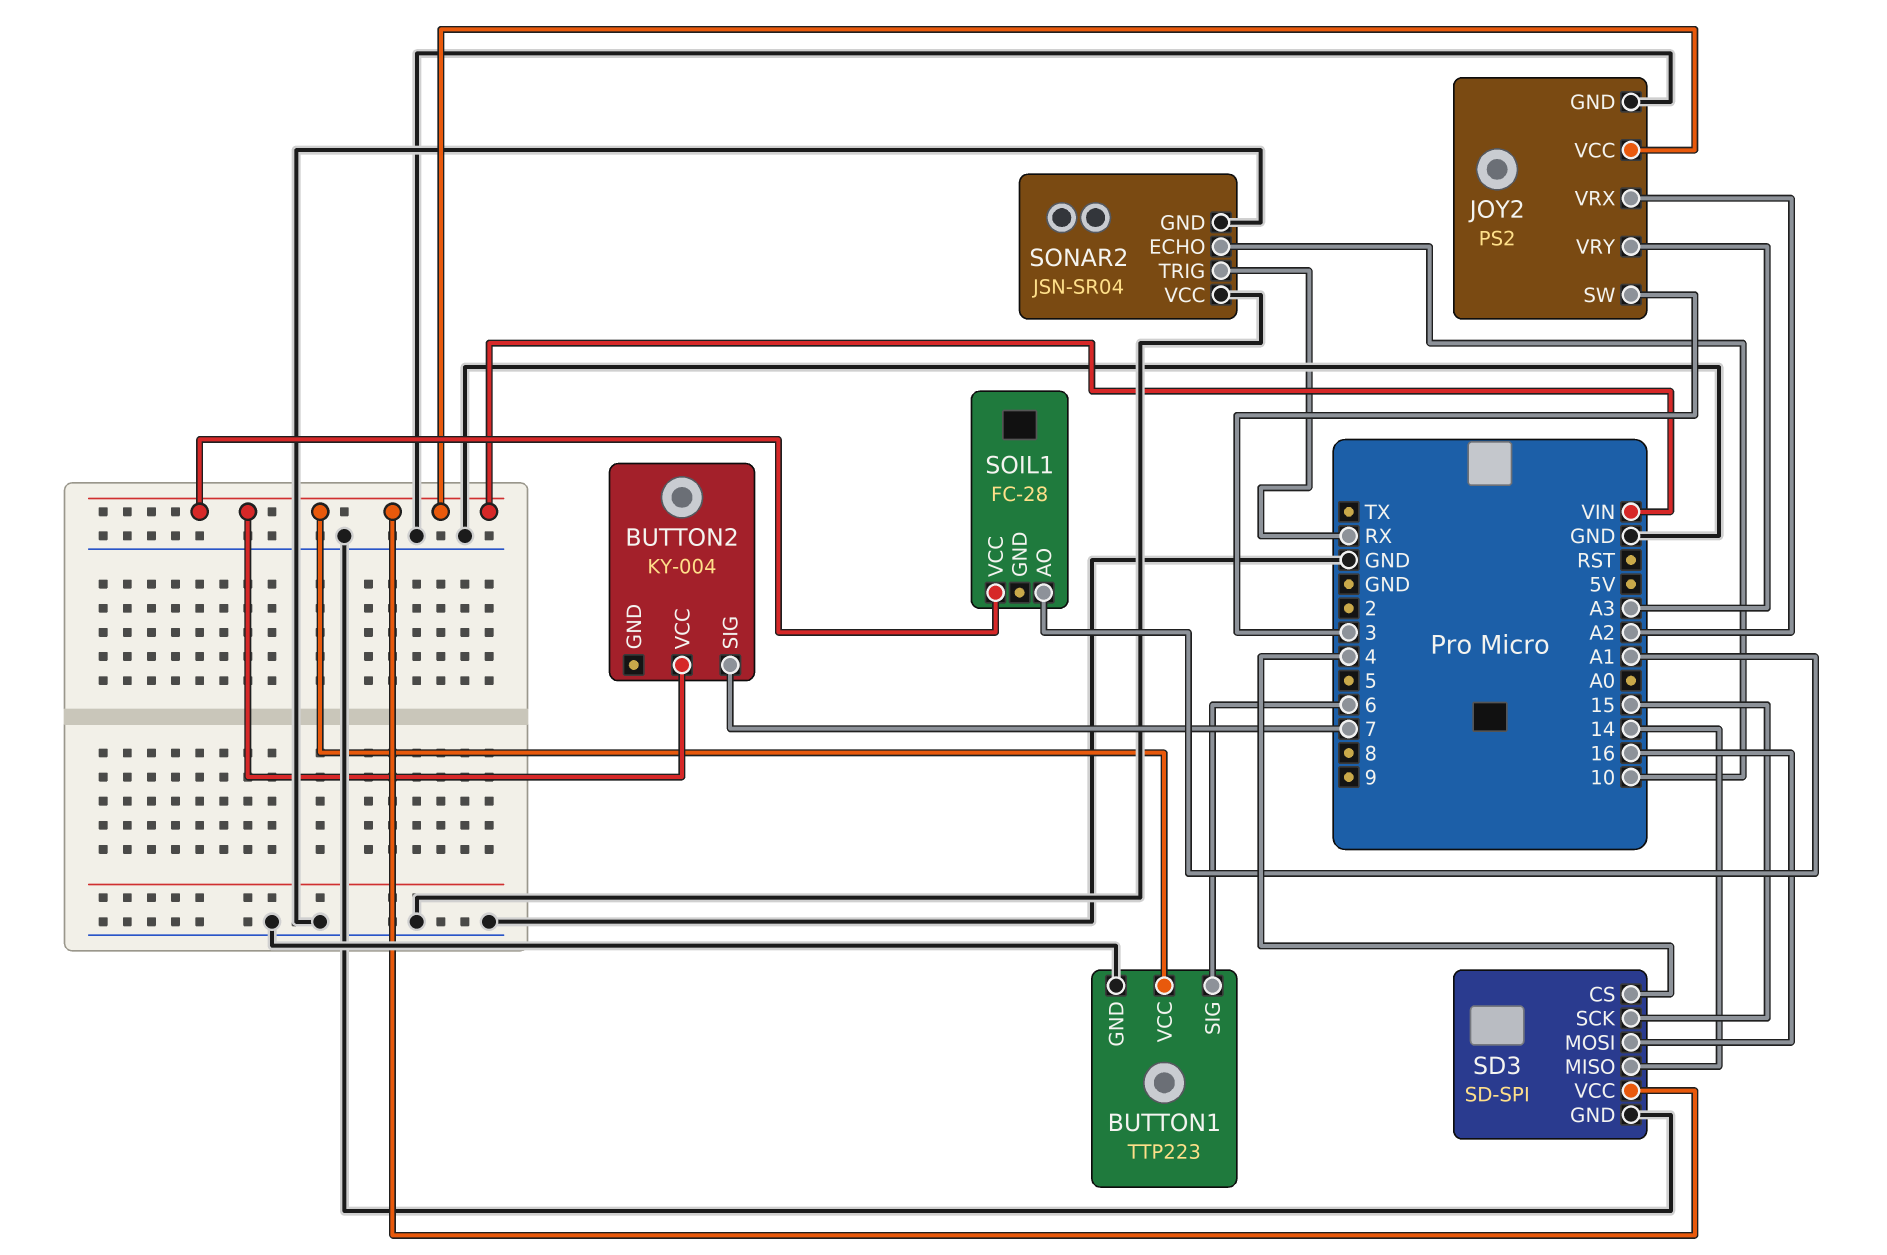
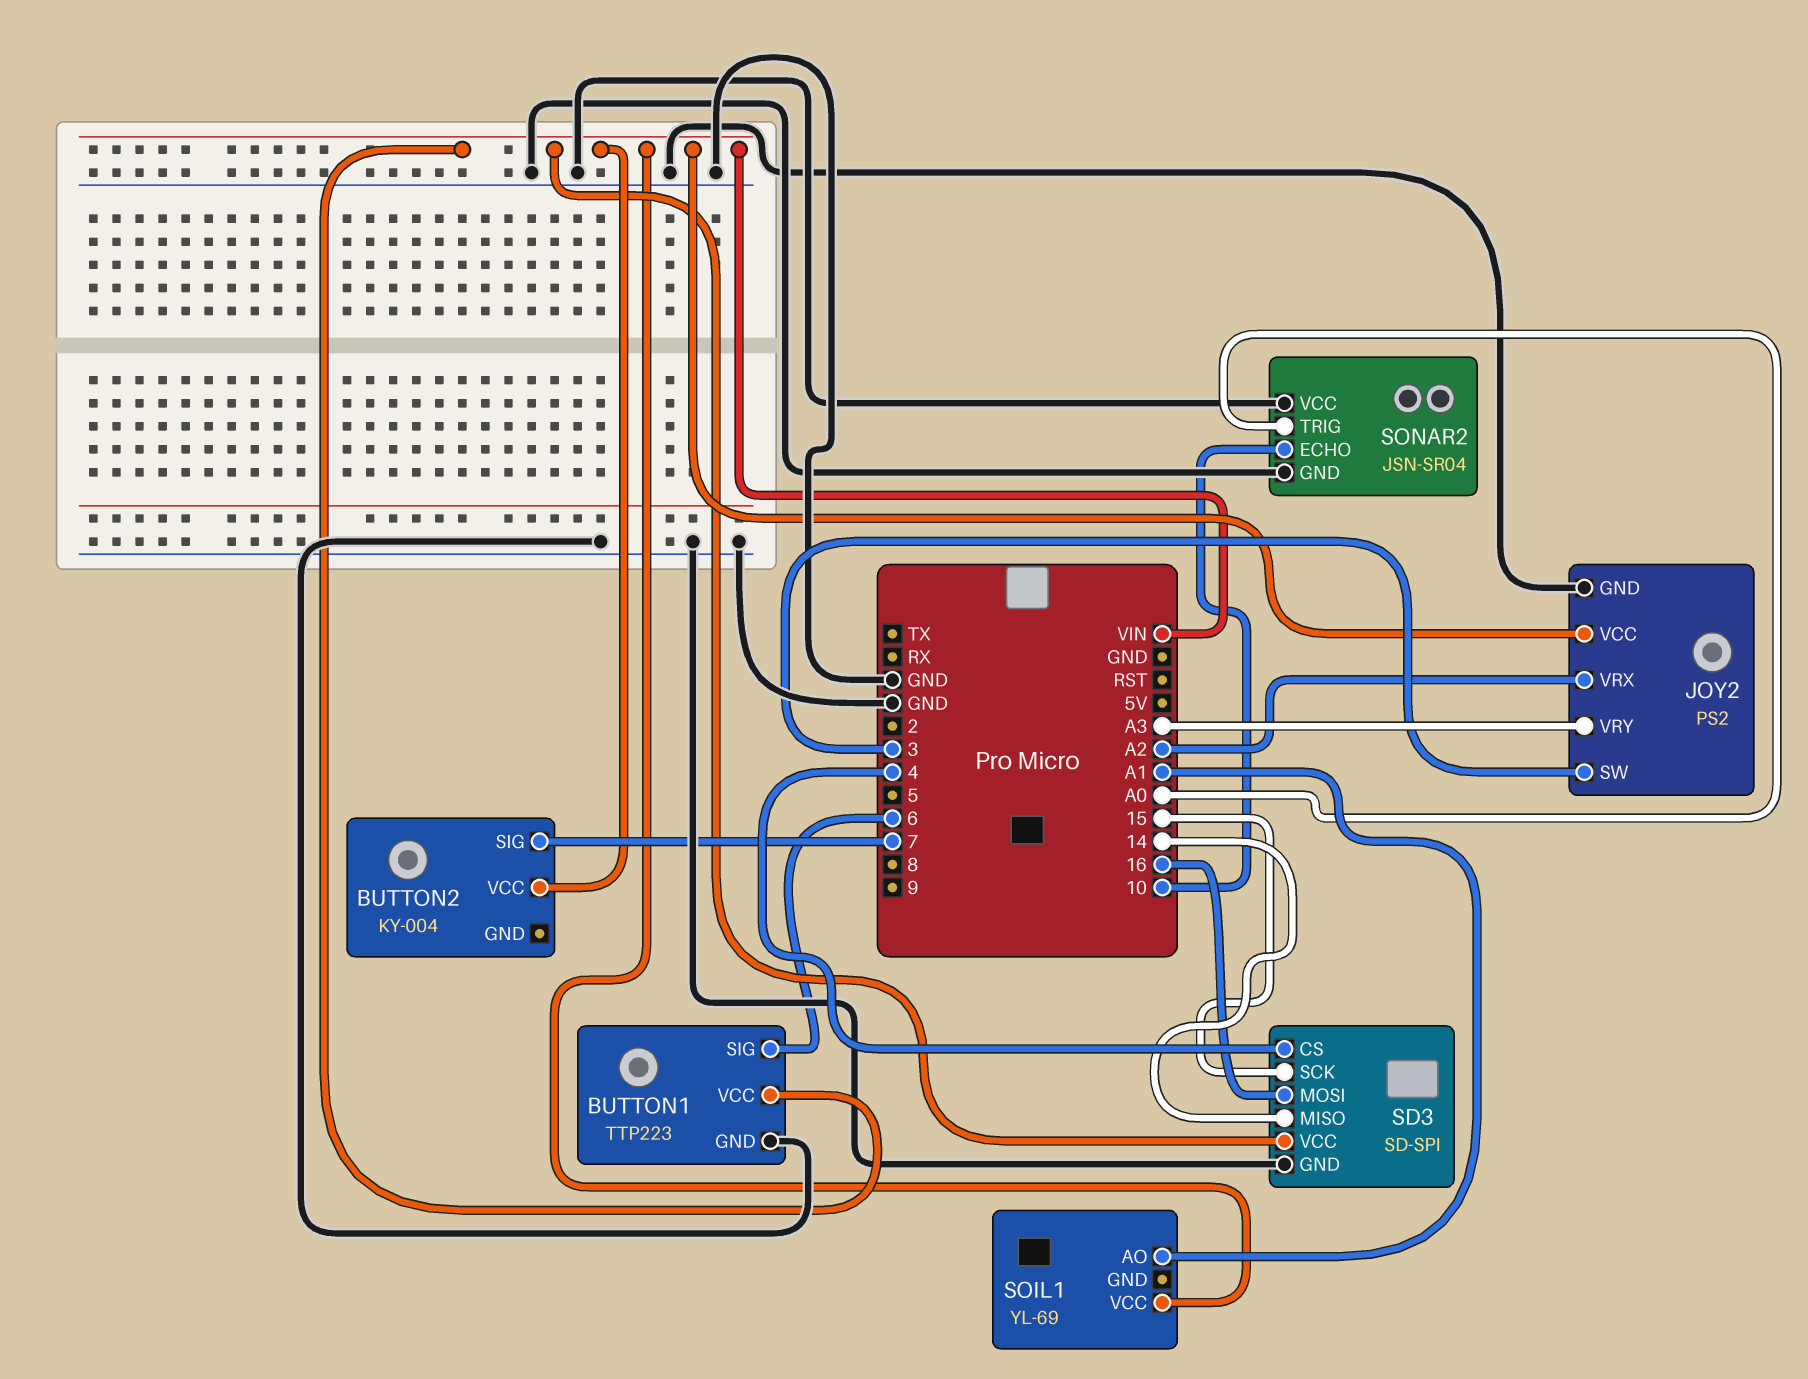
SOIL1: FC-28 -> YL-69
SONAR2 pin TRIG: RX -> A0

